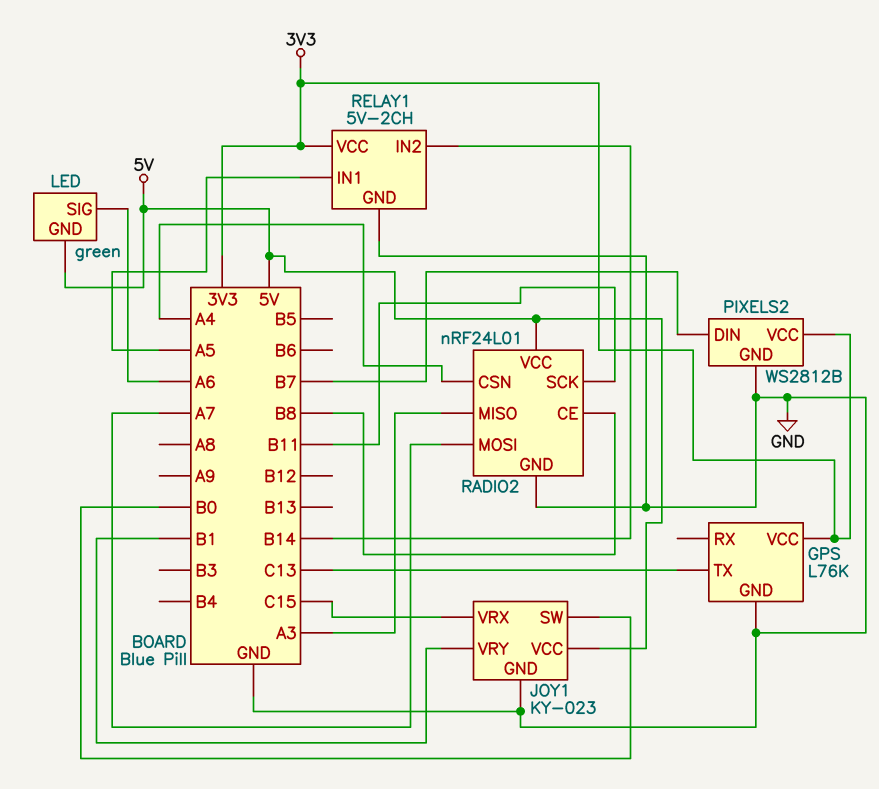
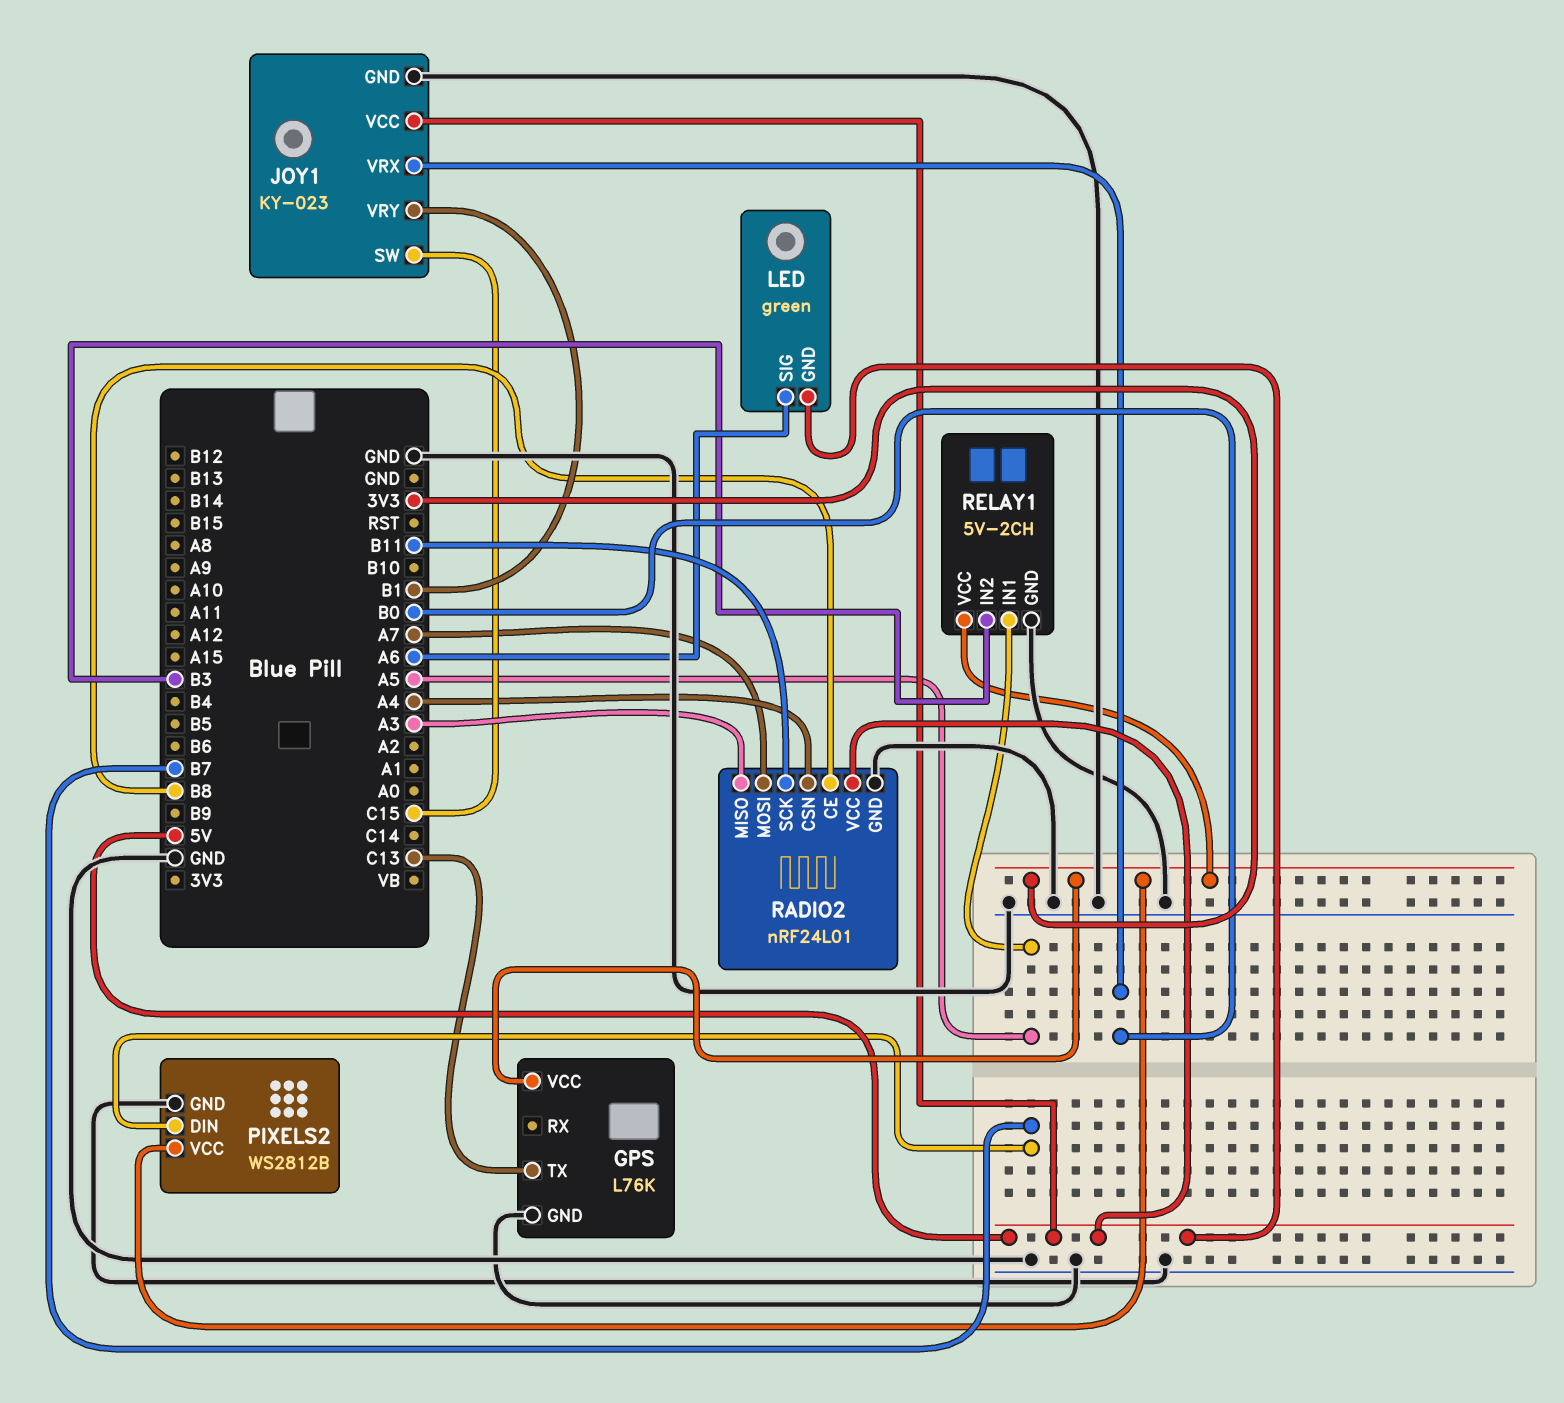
JOY1 pin SW: B0 -> C15
JOY1 pin VRX: C15 -> B0
RELAY1 pin IN2: B14 -> B3

